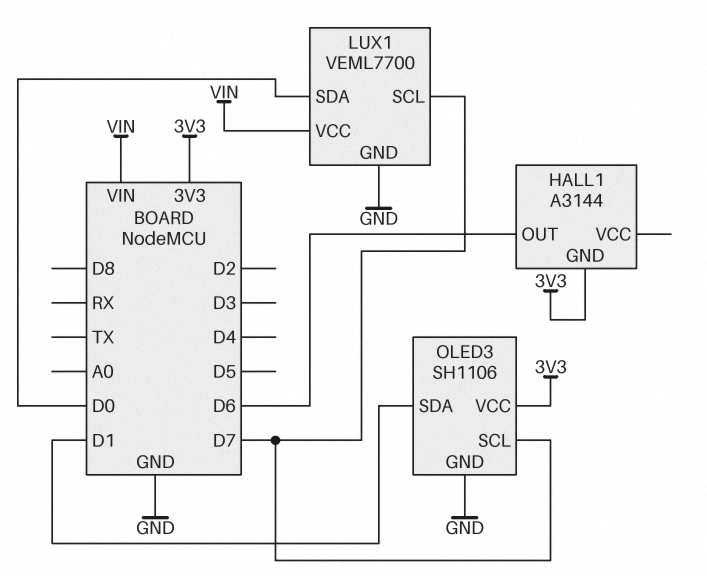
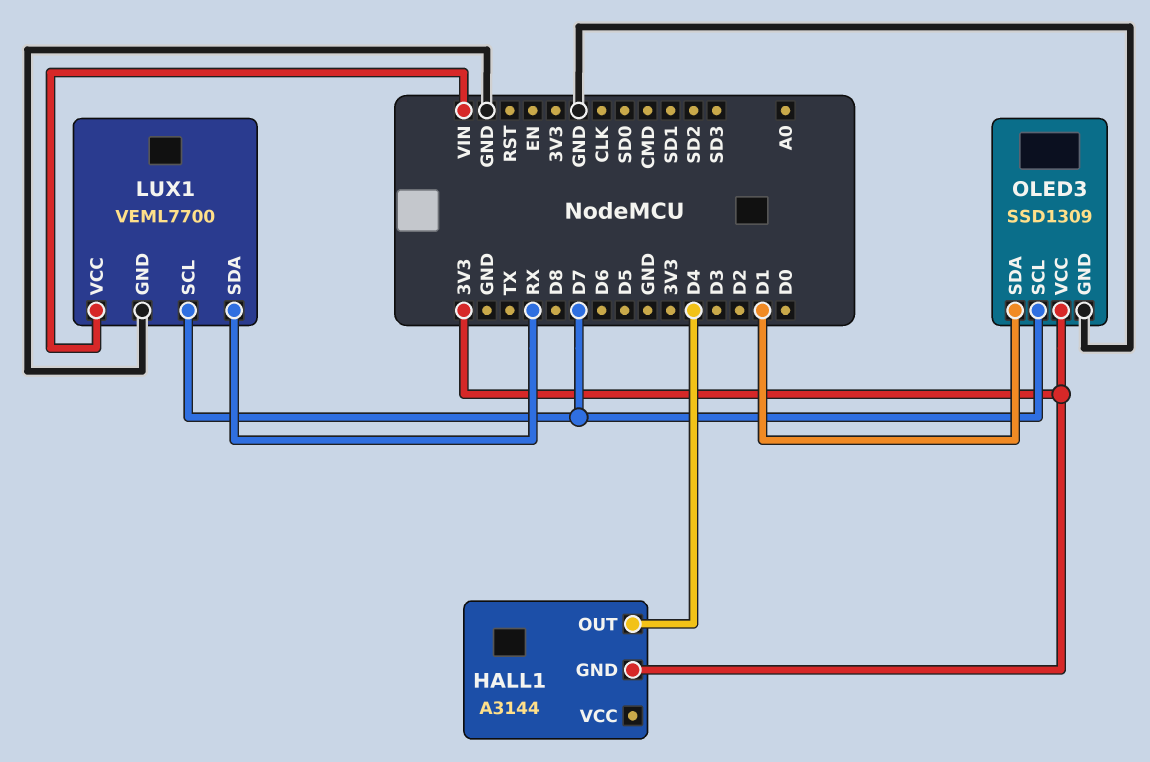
HALL1 pin OUT: D6 -> D4
LUX1 pin SDA: D0 -> RX
OLED3: SH1106 -> SSD1309

